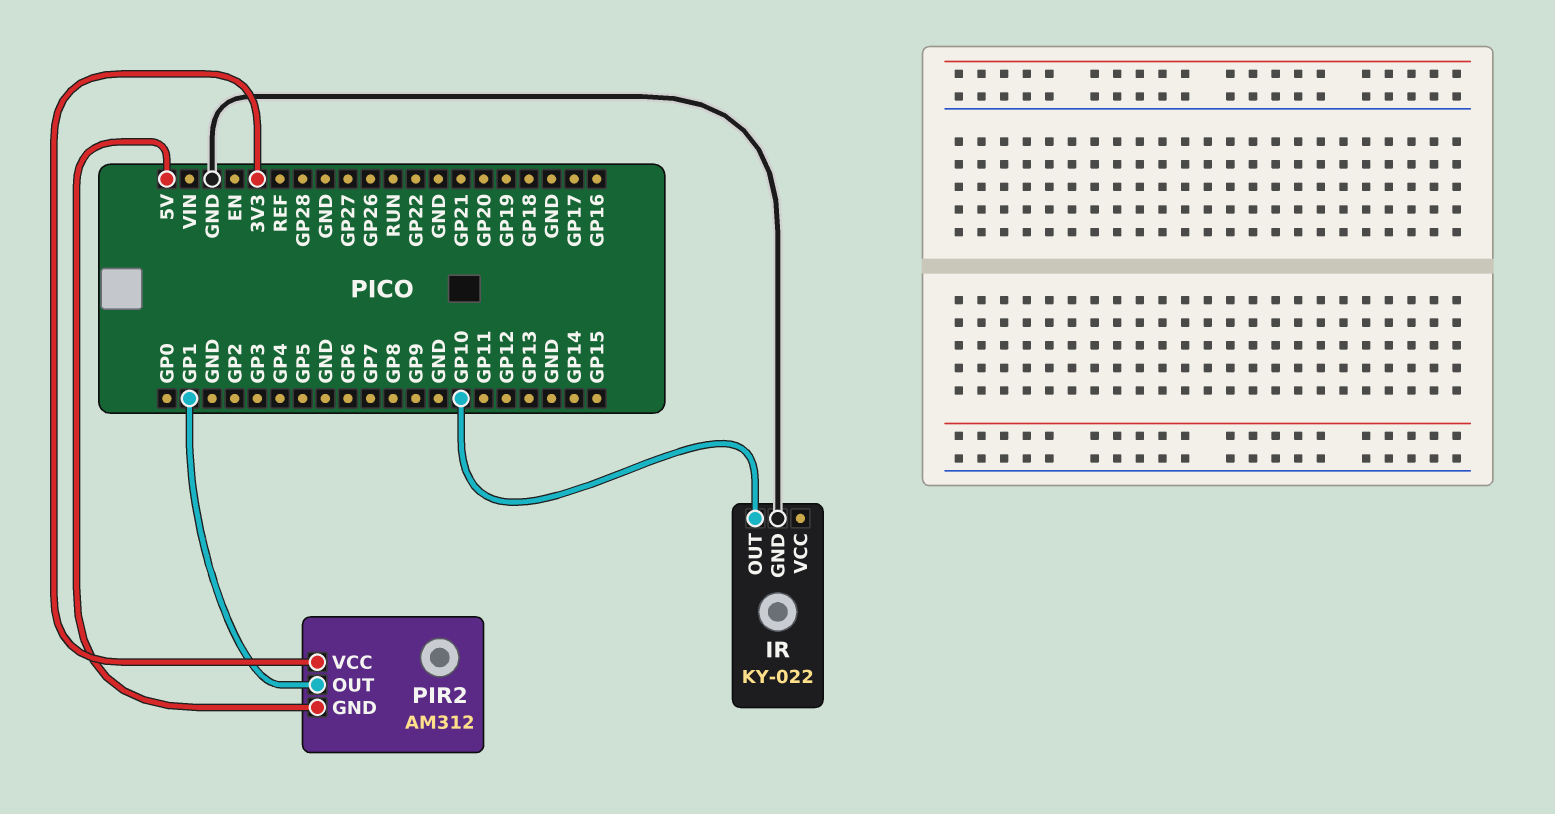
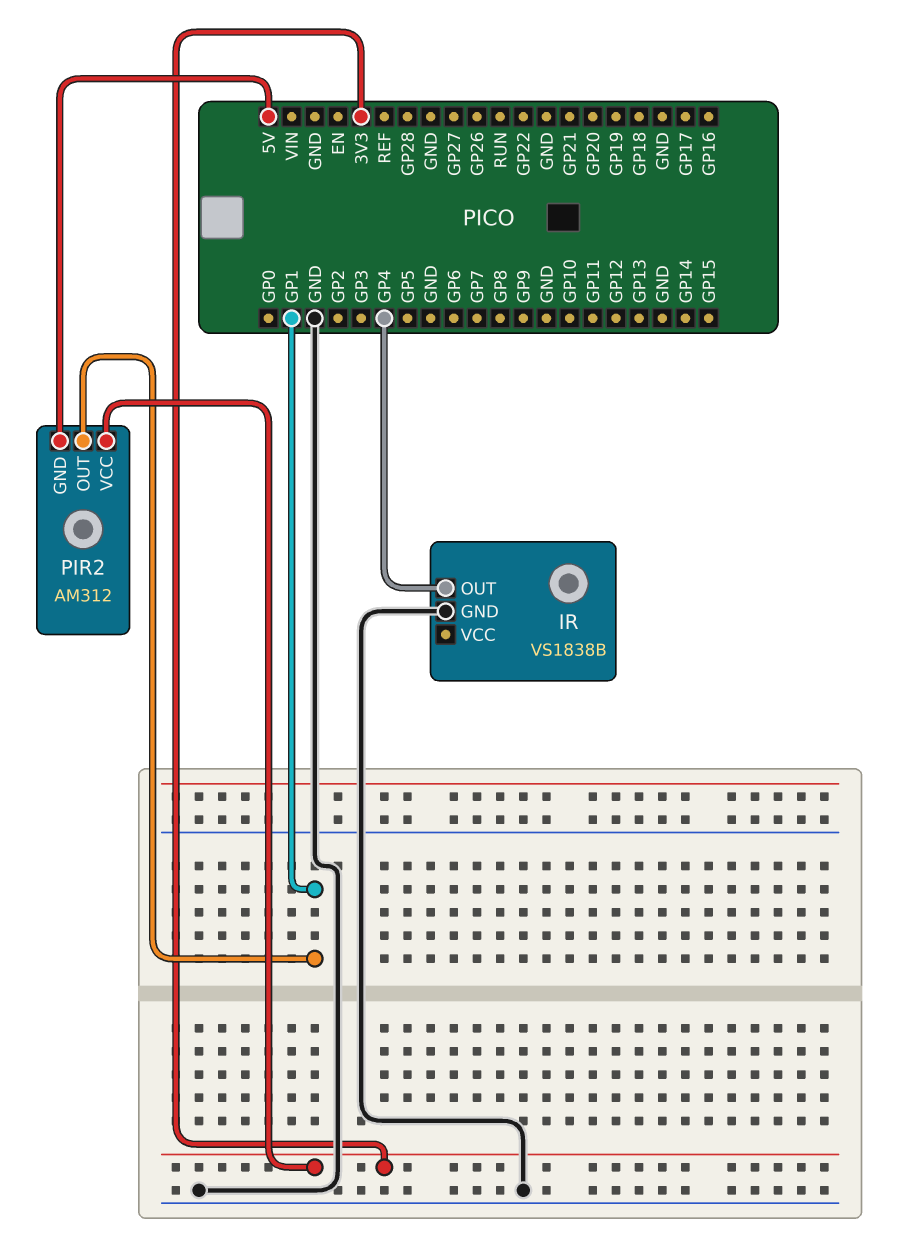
IR: KY-022 -> VS1838B
IR pin OUT: GP10 -> GP4

